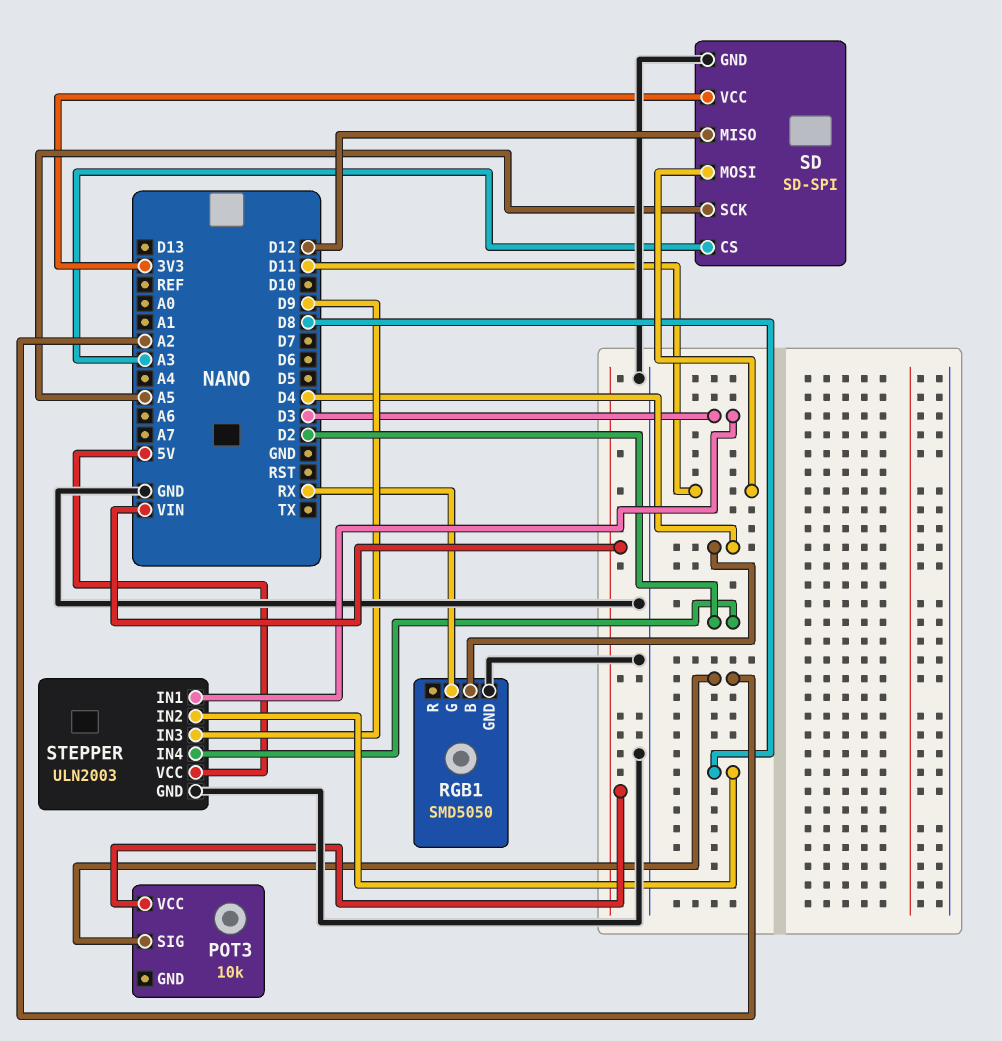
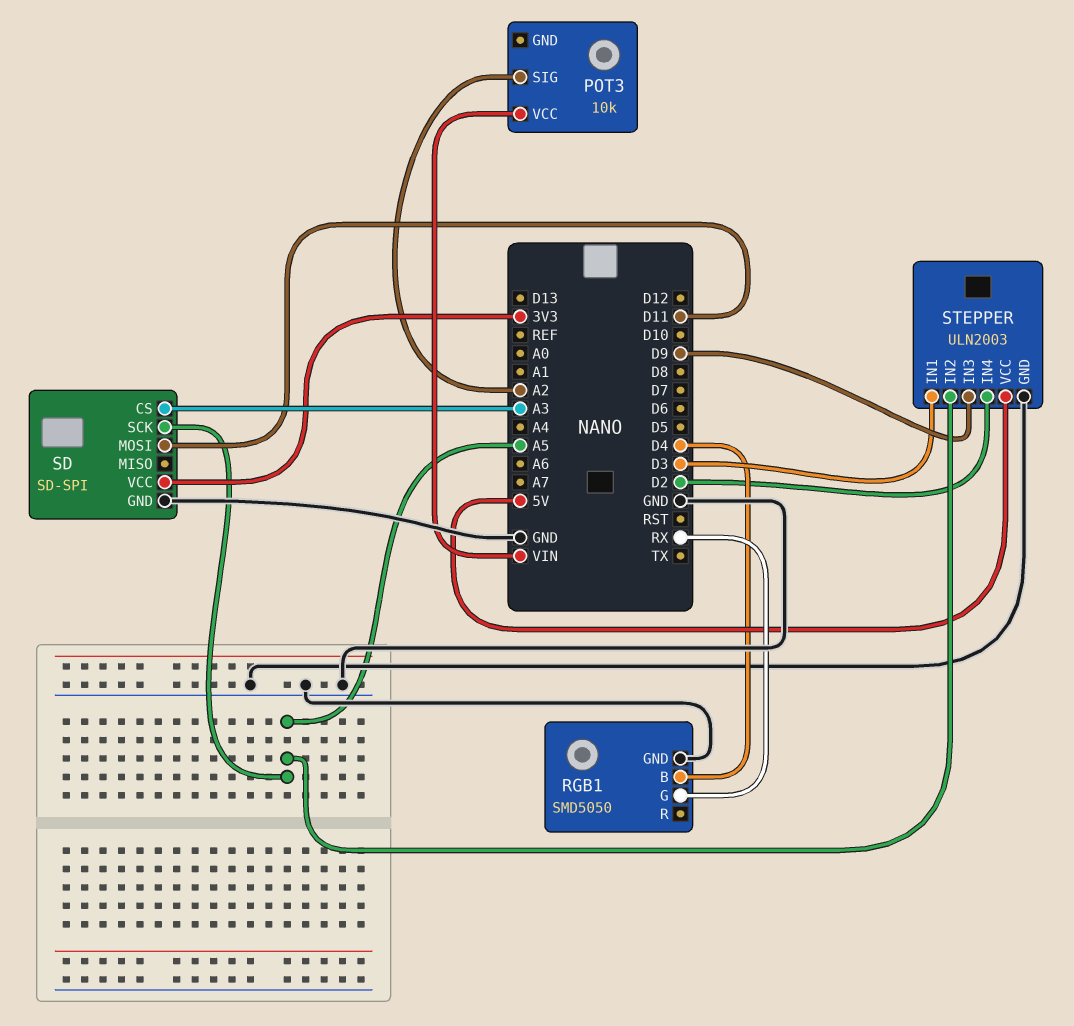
SD pin MISO: D12 -> none
STEPPER pin IN2: D8 -> A5

